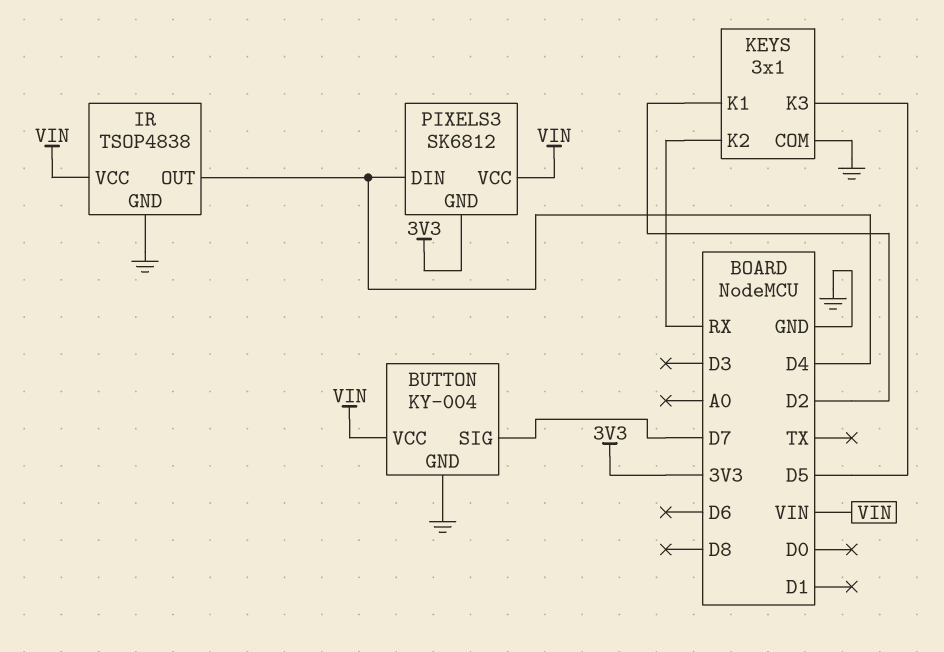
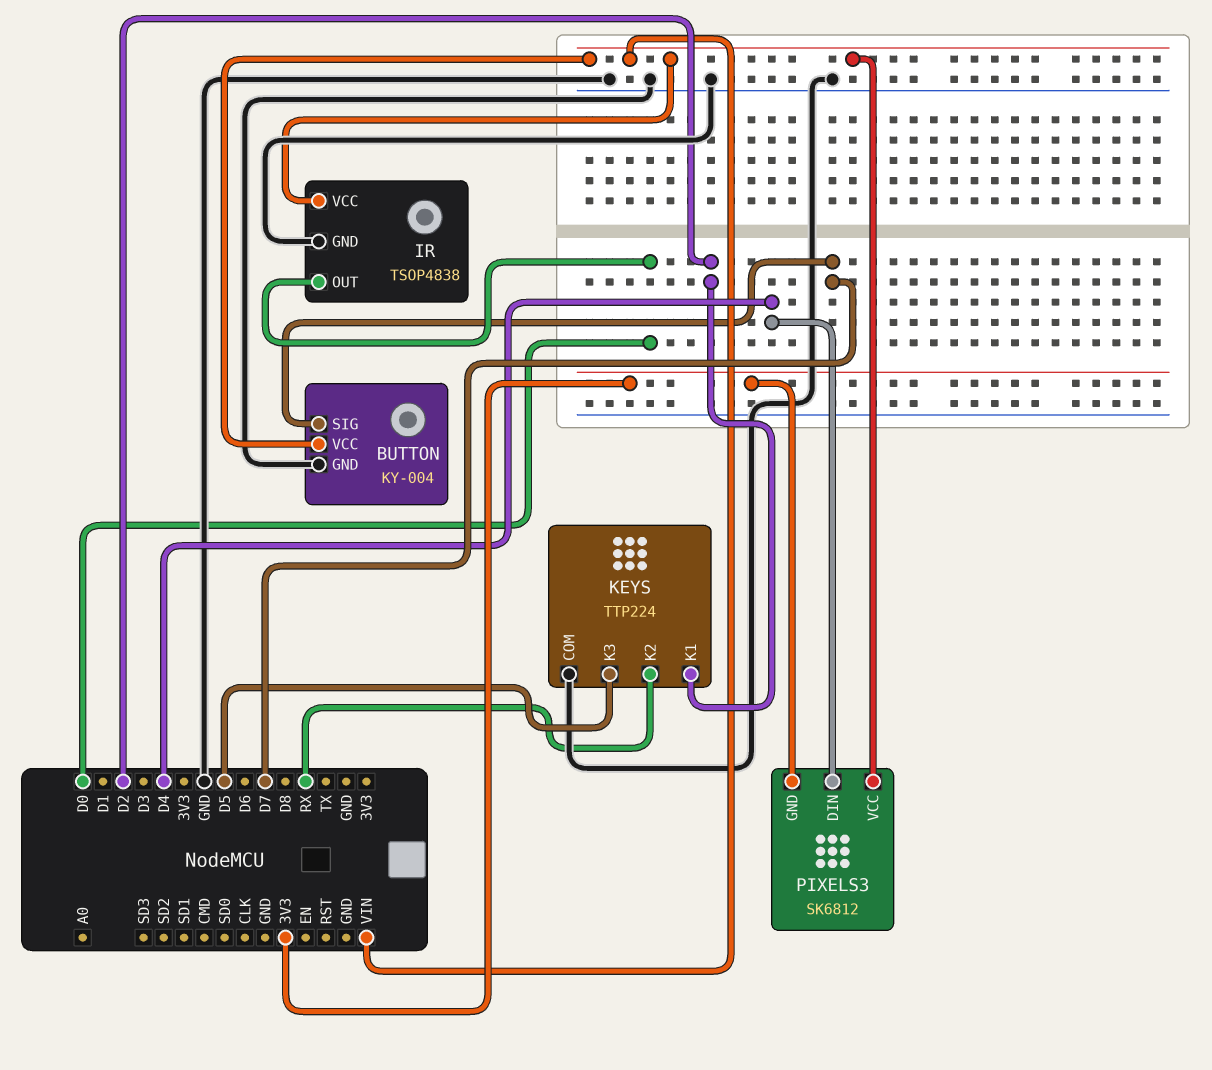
IR pin OUT: D4 -> D0
KEYS: 3x1 -> TTP224

